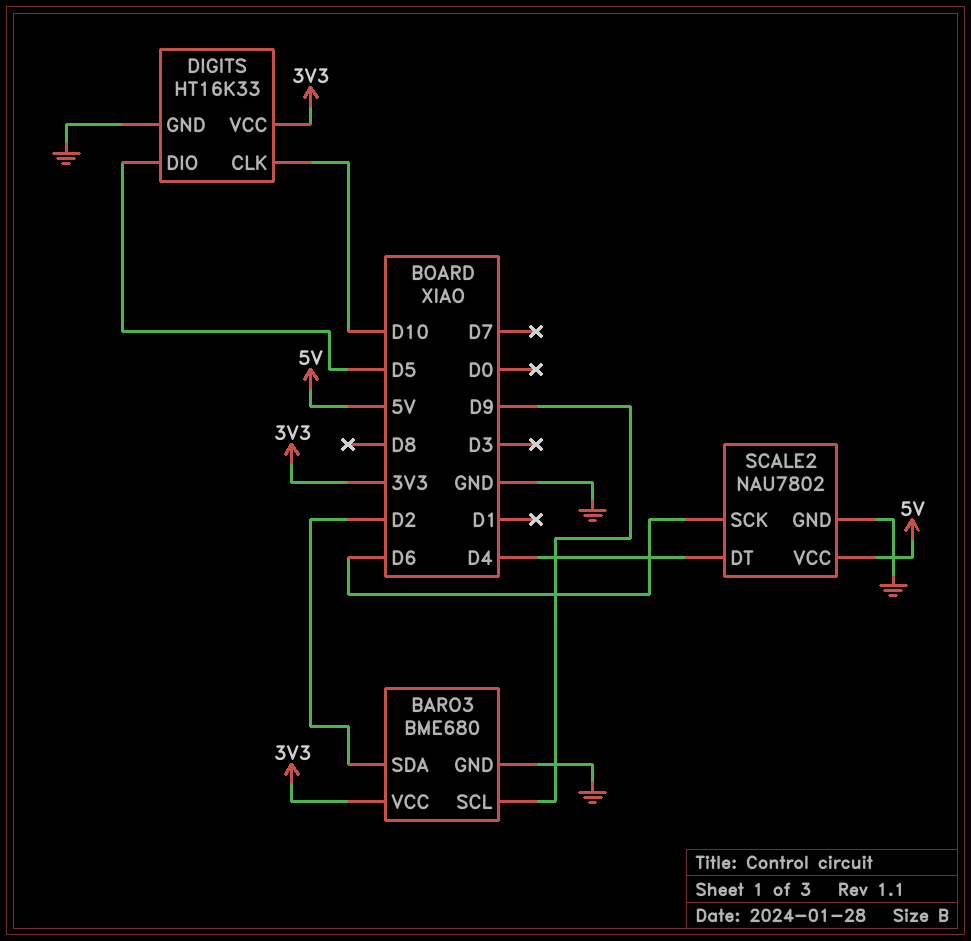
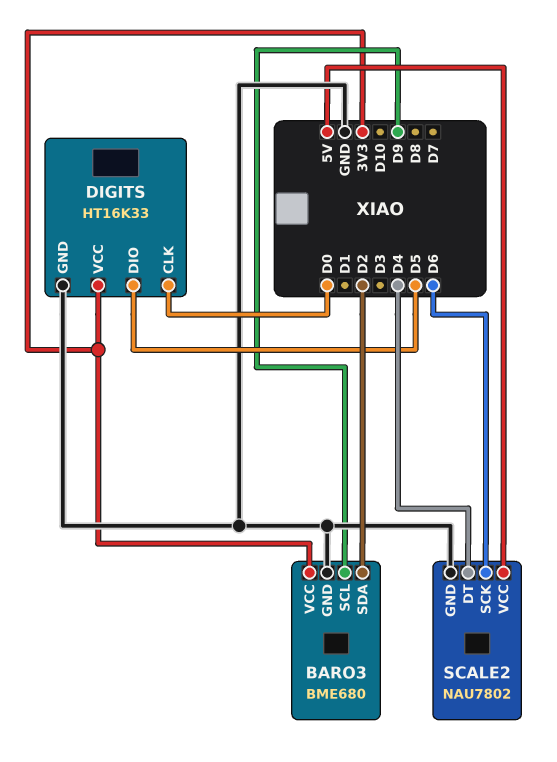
DIGITS pin CLK: D10 -> D0

